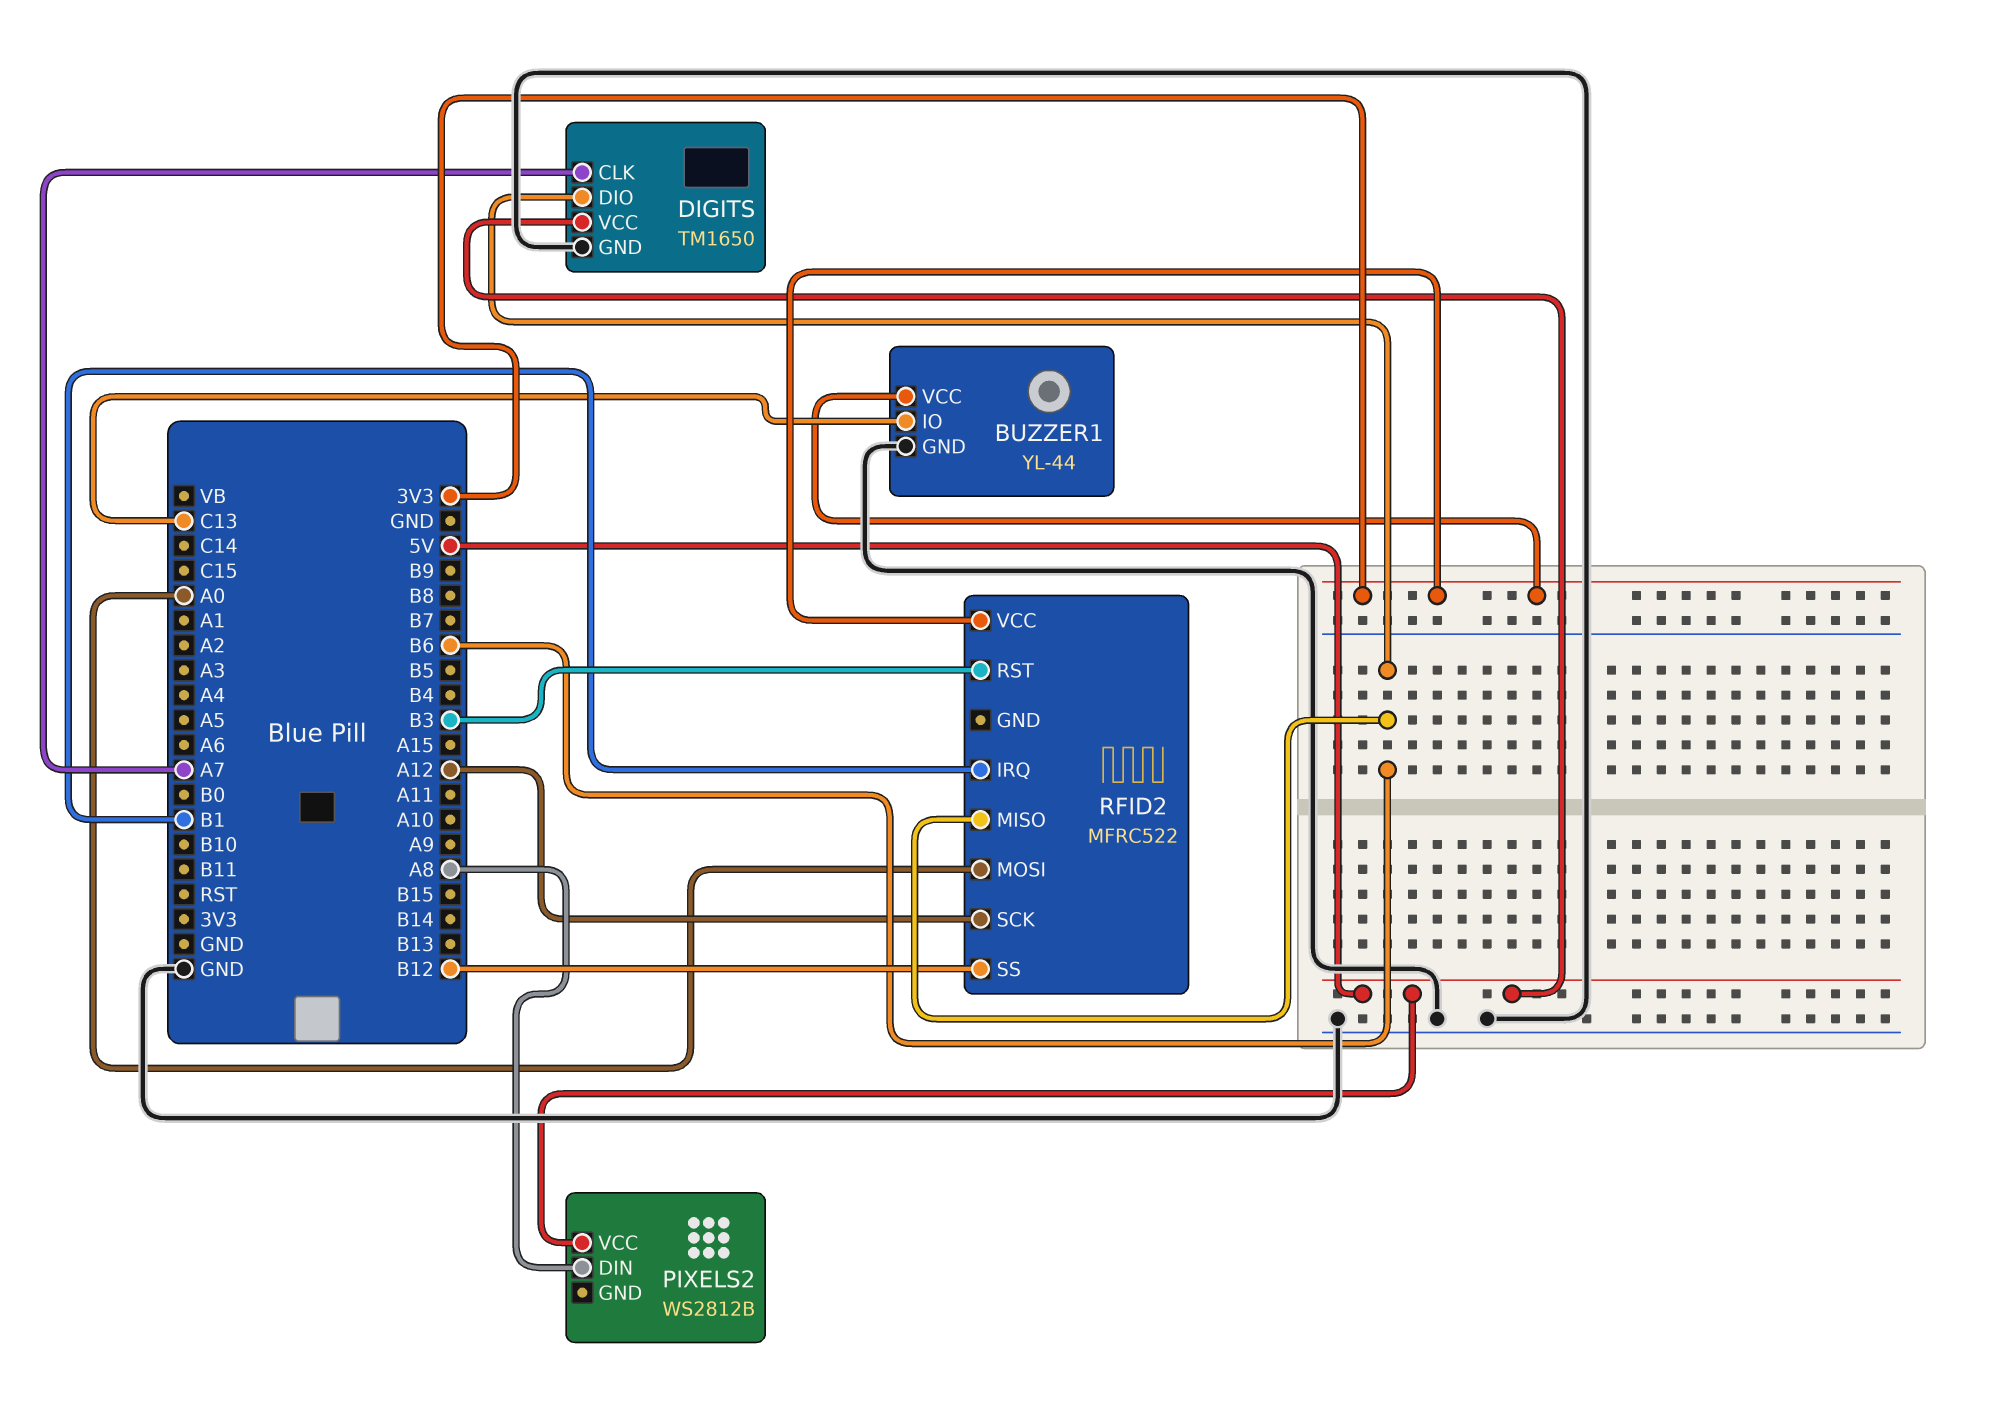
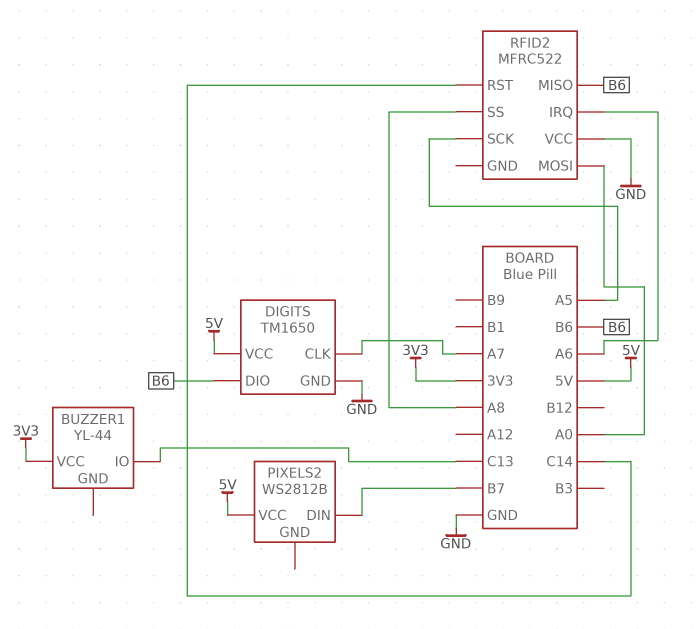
BUZZER1 pin GND: GND -> none
PIXELS2 pin DIN: A8 -> B7
RFID2 pin IRQ: B1 -> A6
RFID2 pin RST: B3 -> C14
RFID2 pin SCK: A12 -> A5
RFID2 pin SS: B12 -> A8
RFID2 pin VCC: 3V3 -> GND

